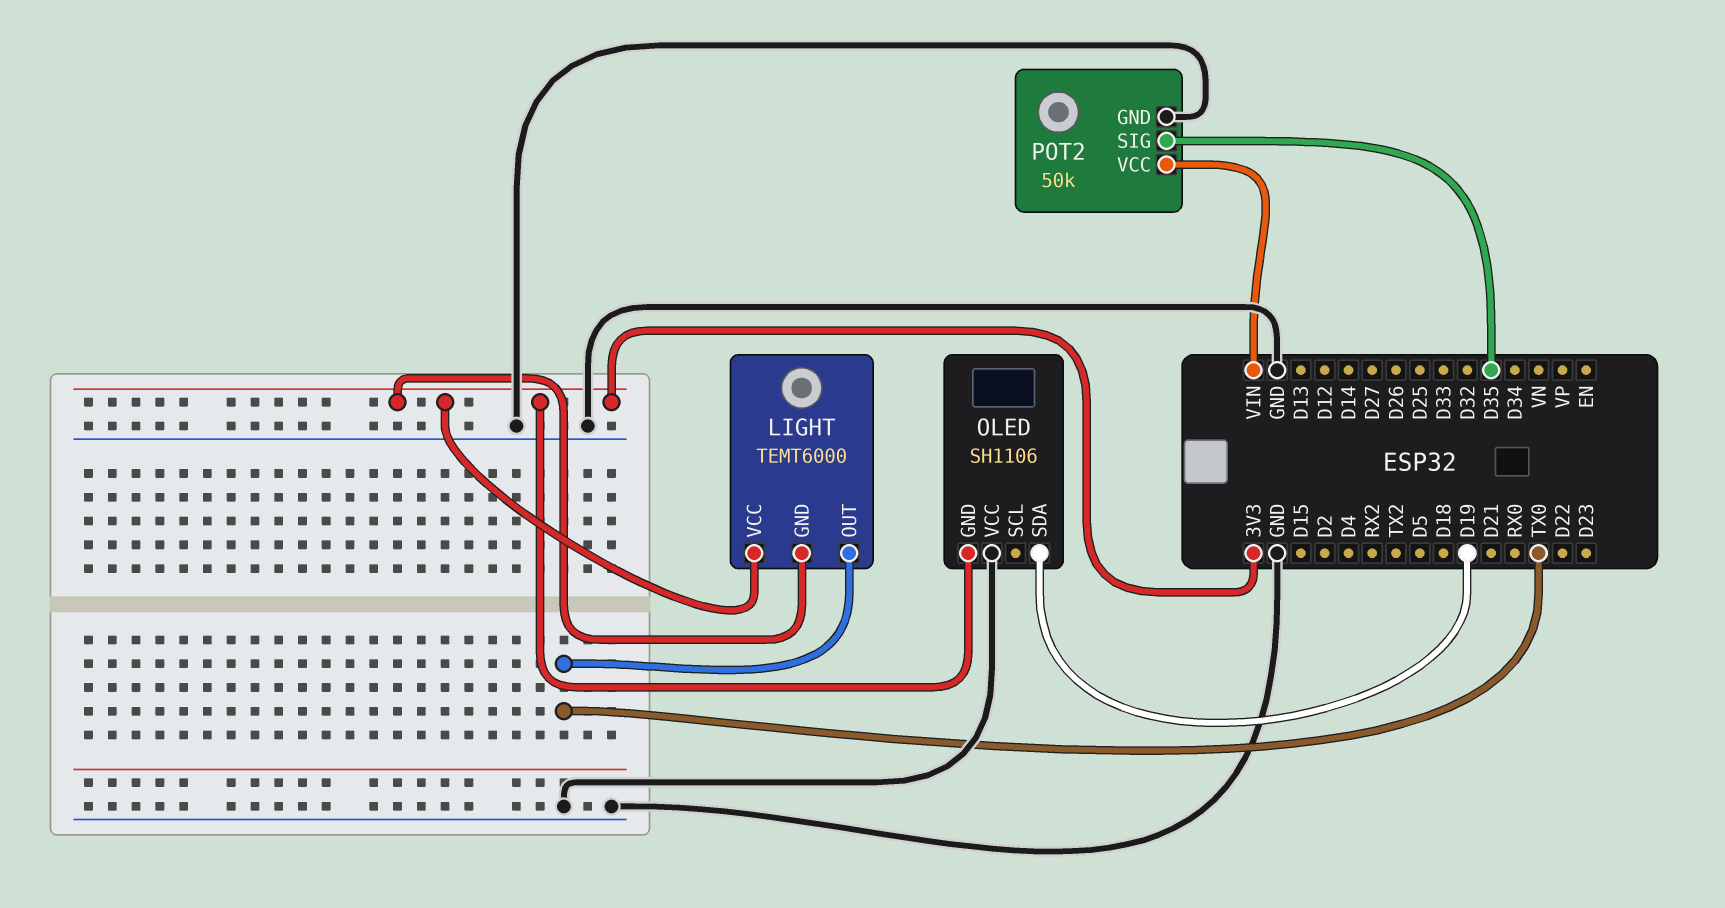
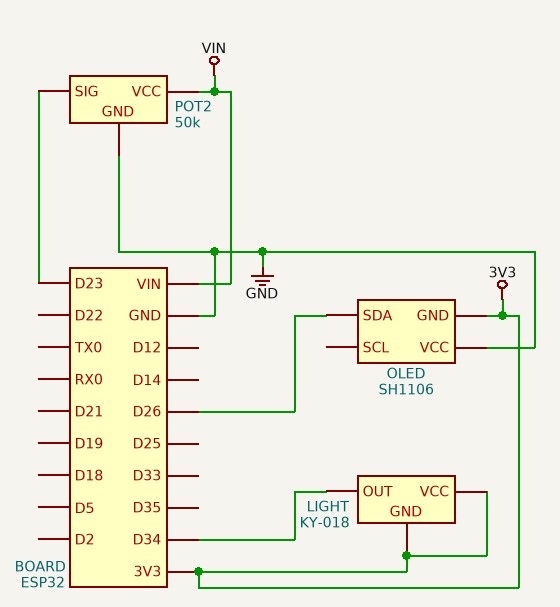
LIGHT: TEMT6000 -> KY-018
LIGHT pin OUT: TX0 -> D34
OLED pin SDA: D19 -> D26
POT2 pin SIG: D35 -> D23

